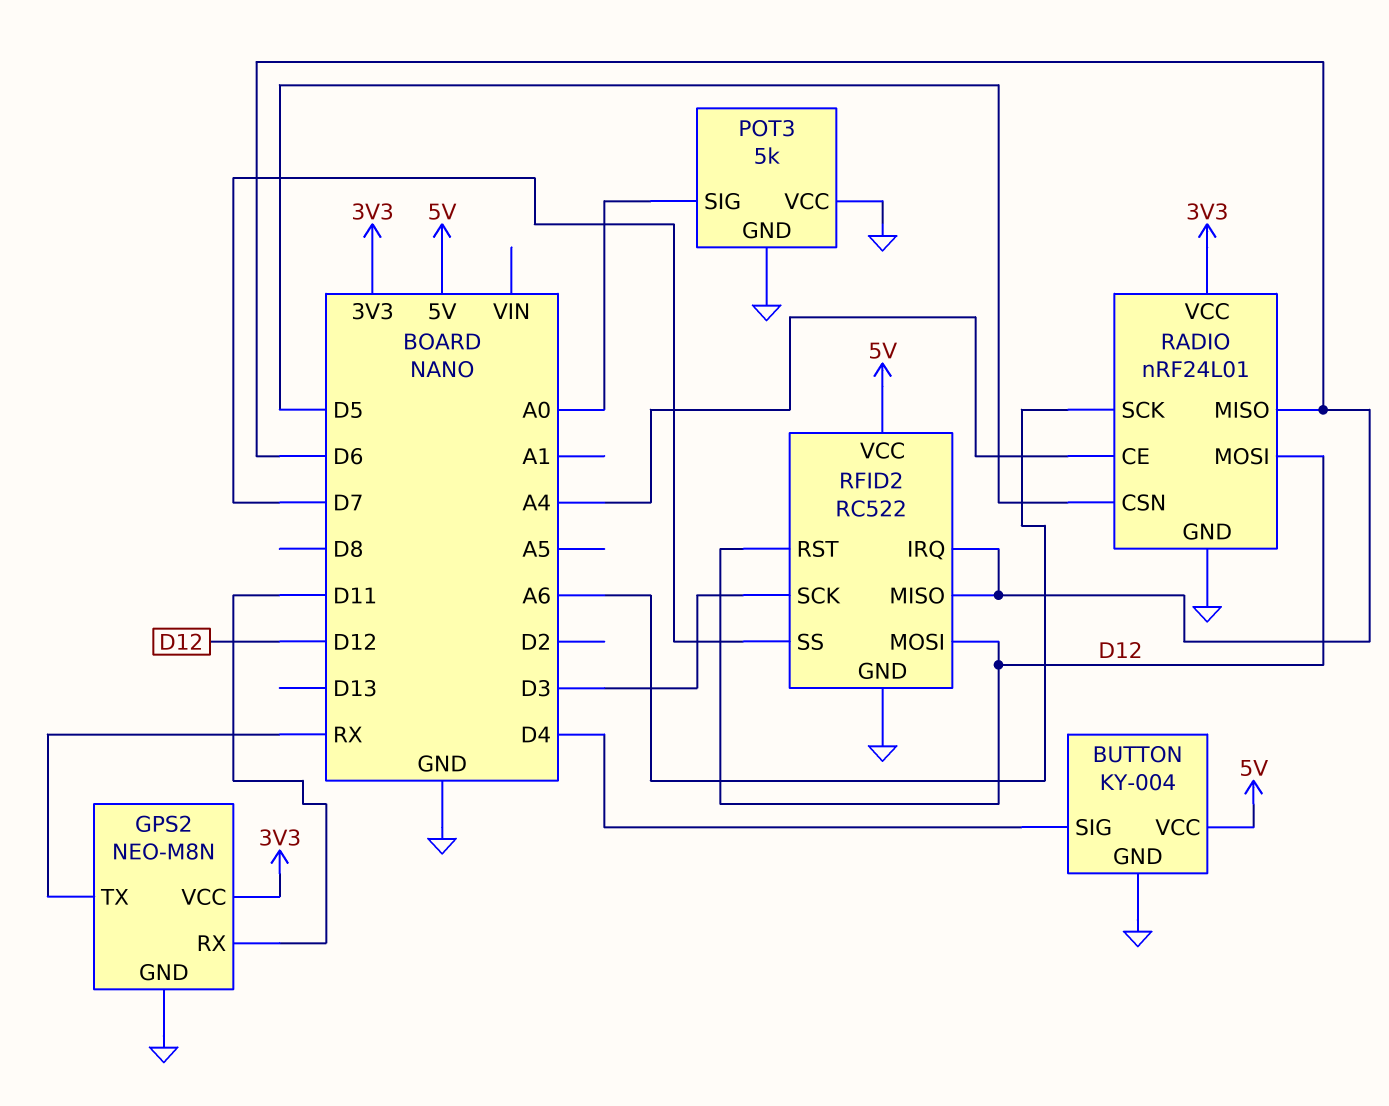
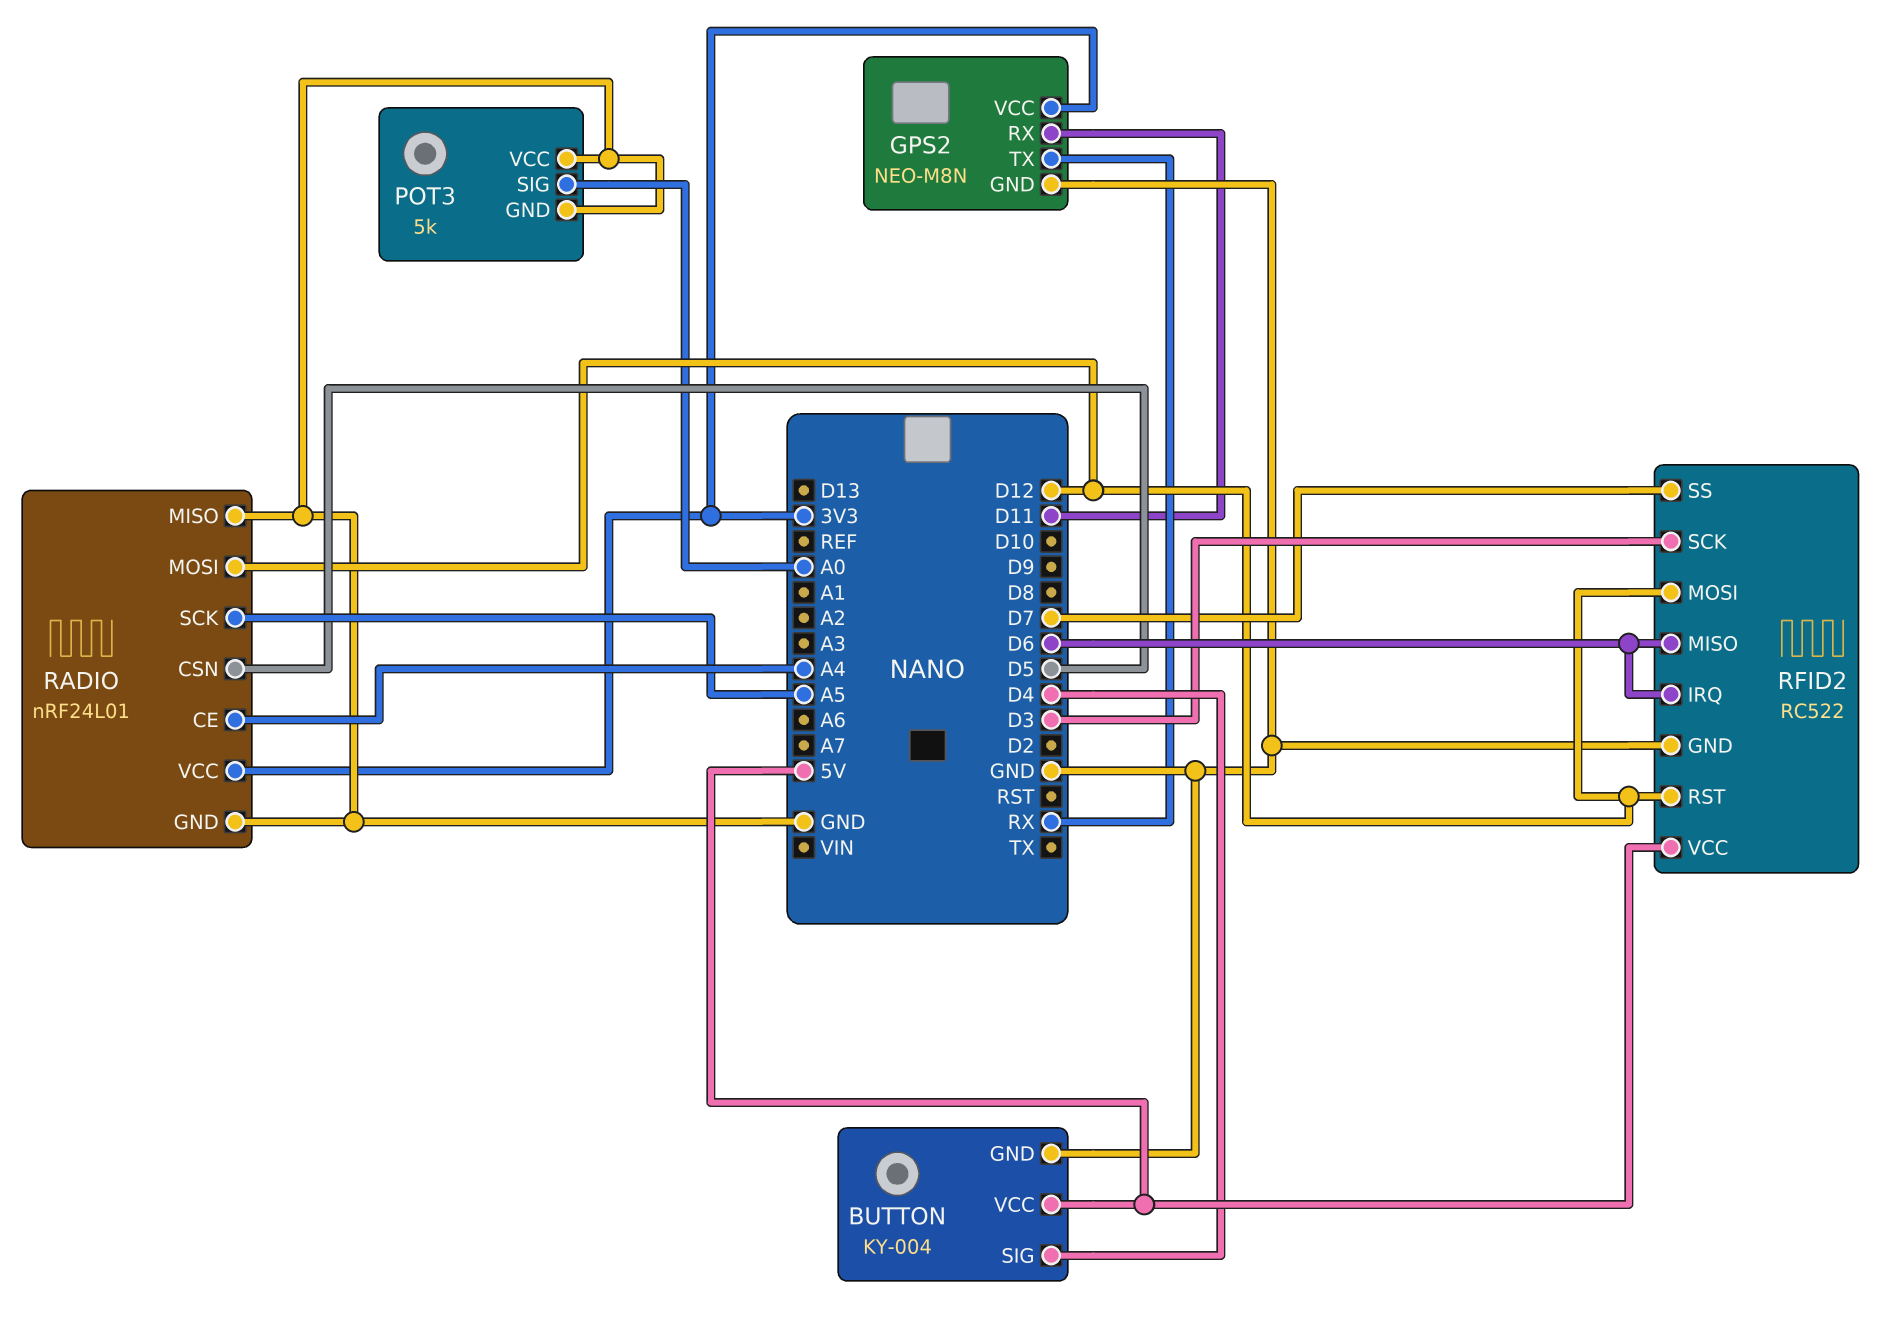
RADIO pin MISO: D6 -> GND
RADIO pin SCK: A6 -> A5

